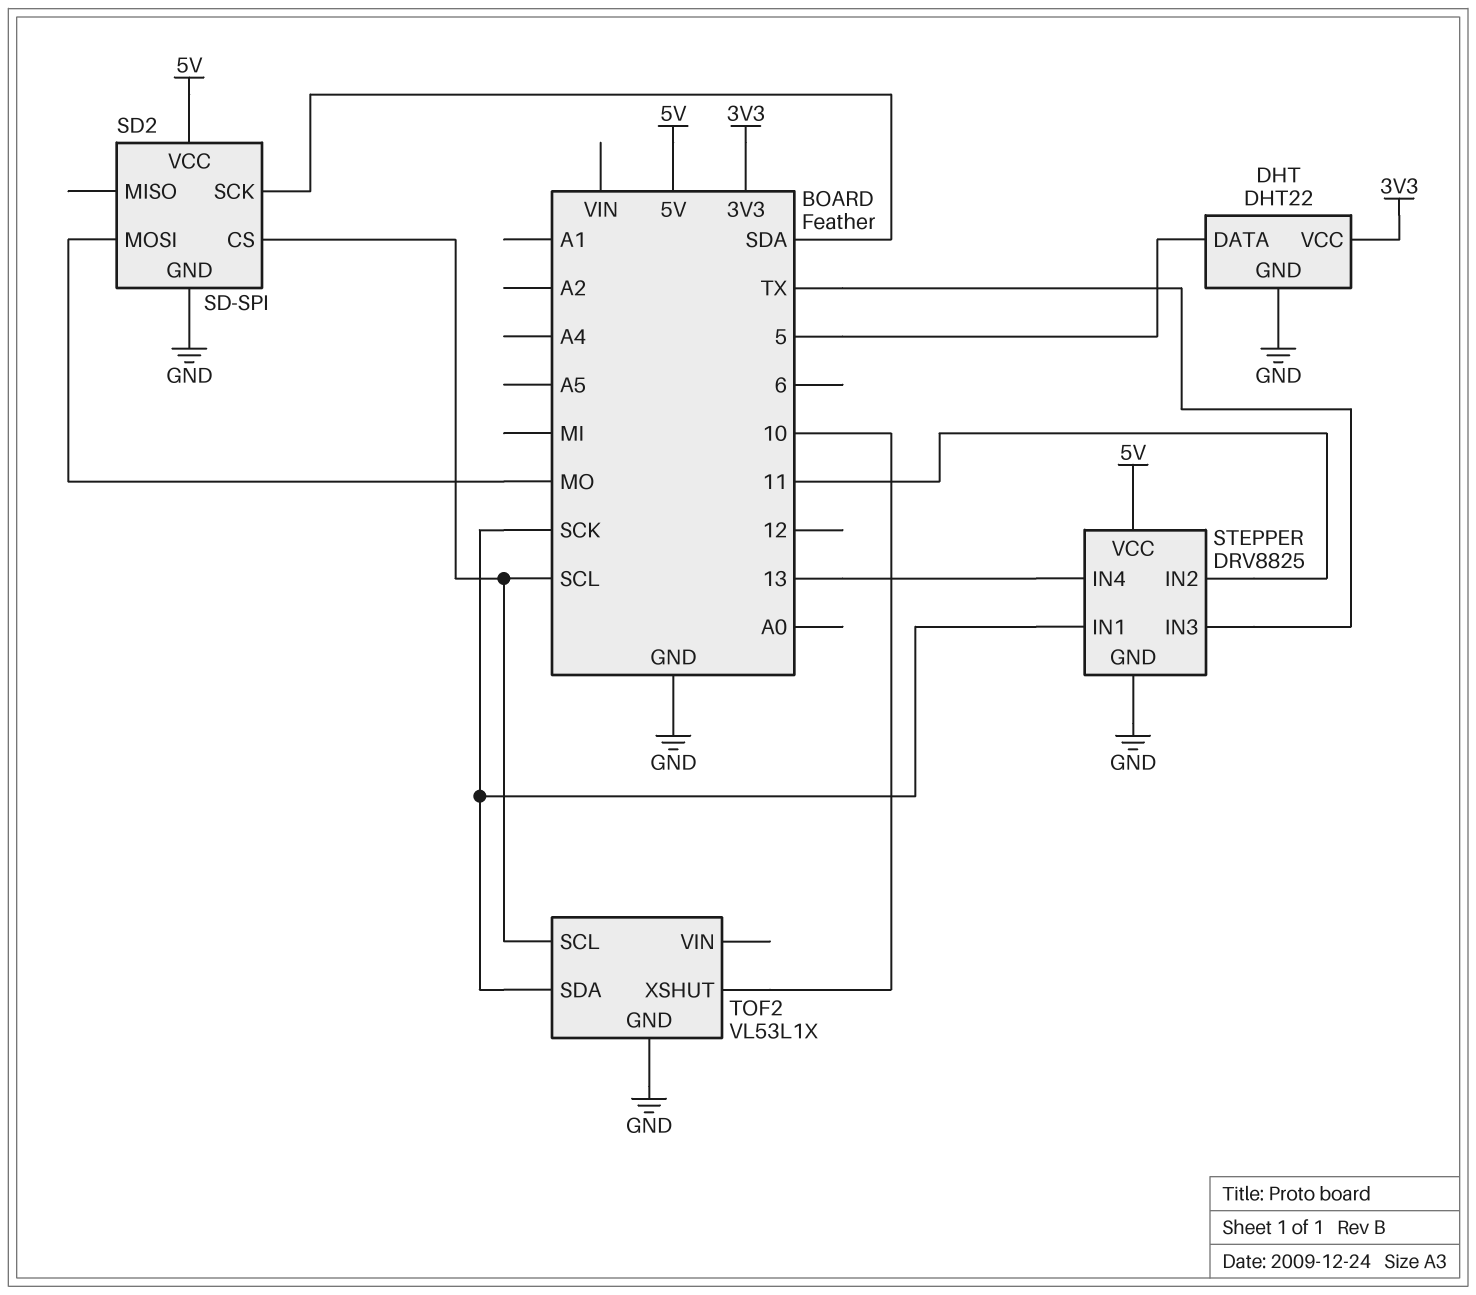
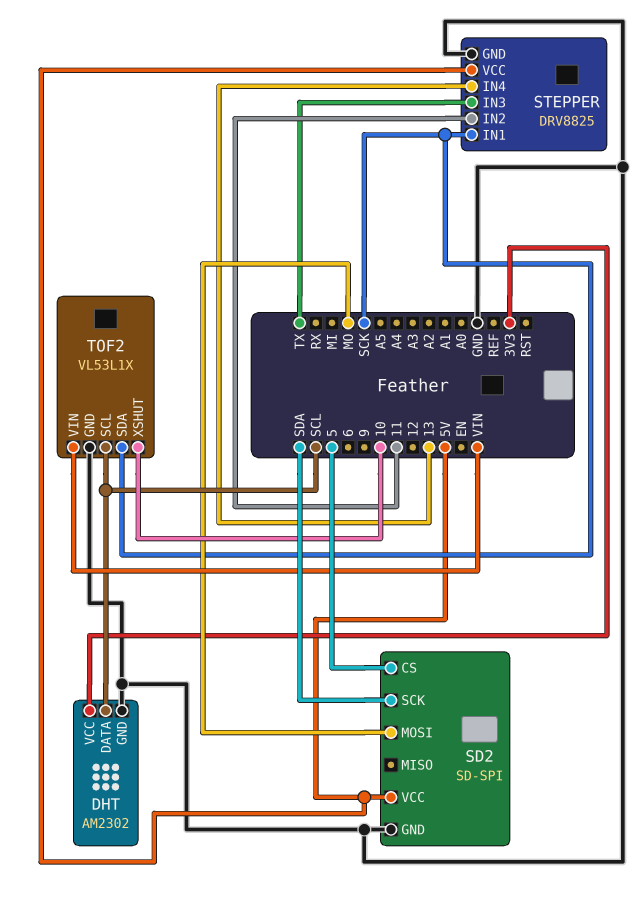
DHT: DHT22 -> AM2302
DHT pin DATA: 5 -> SCL
SD2 pin CS: SCL -> 5
TOF2 pin VIN: none -> VIN

